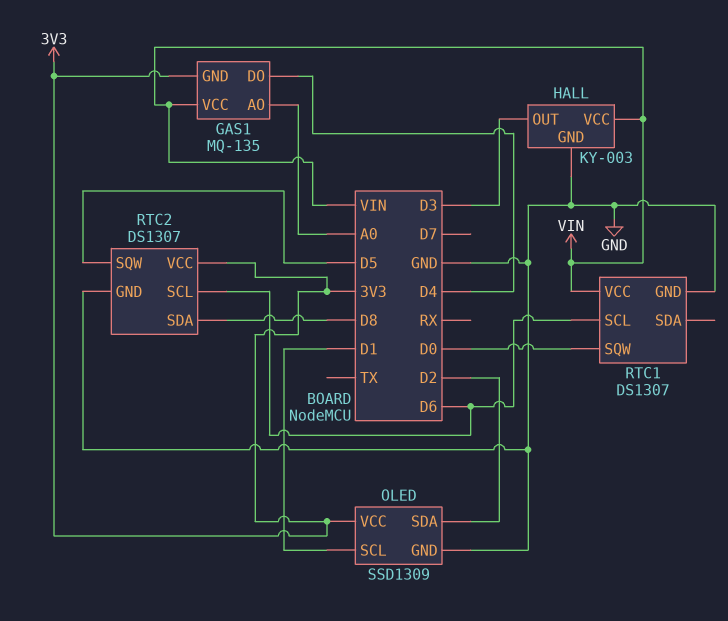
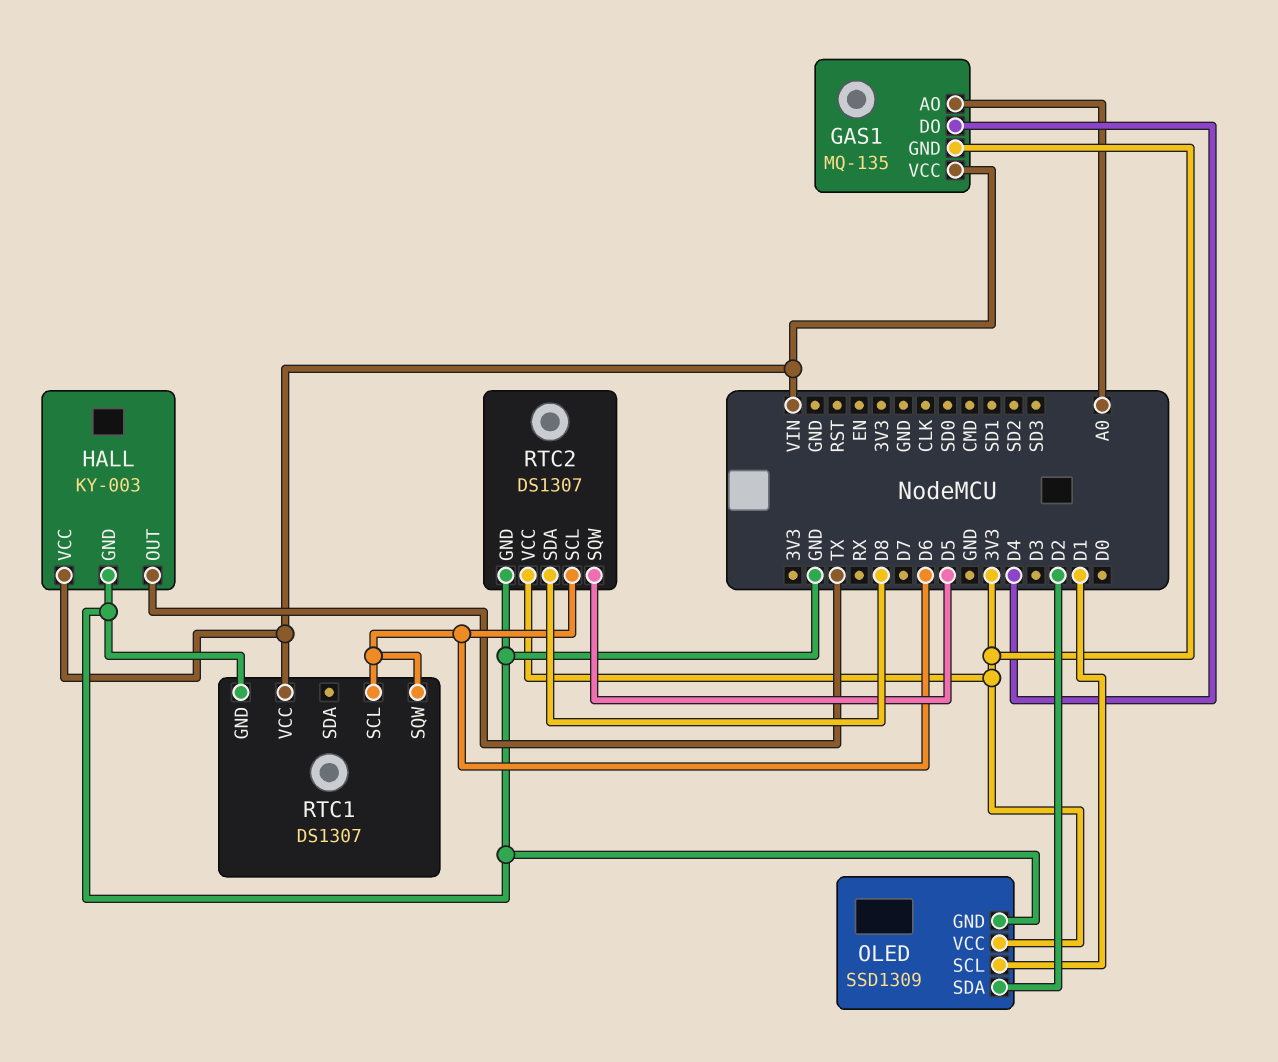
HALL pin OUT: D3 -> TX
RTC1 pin SQW: D0 -> D6

